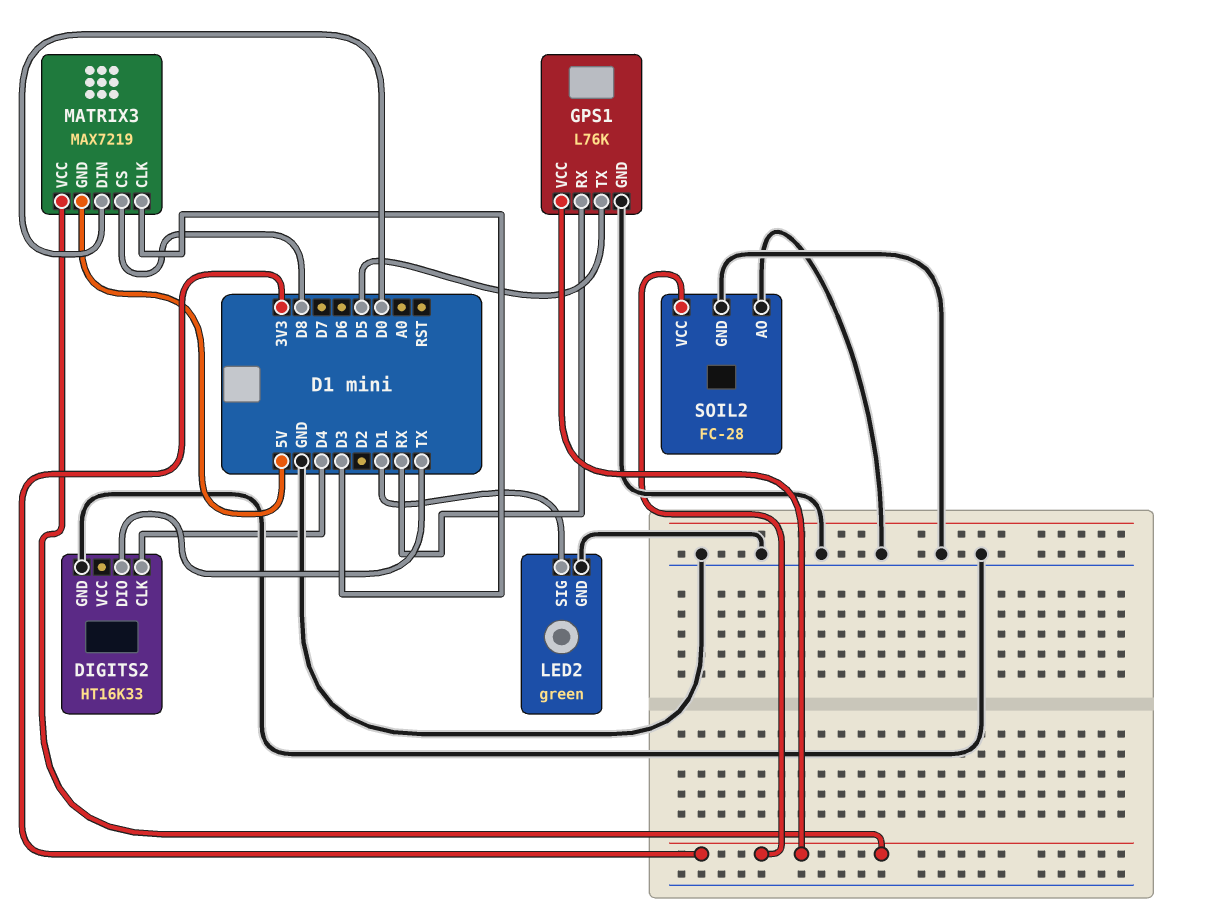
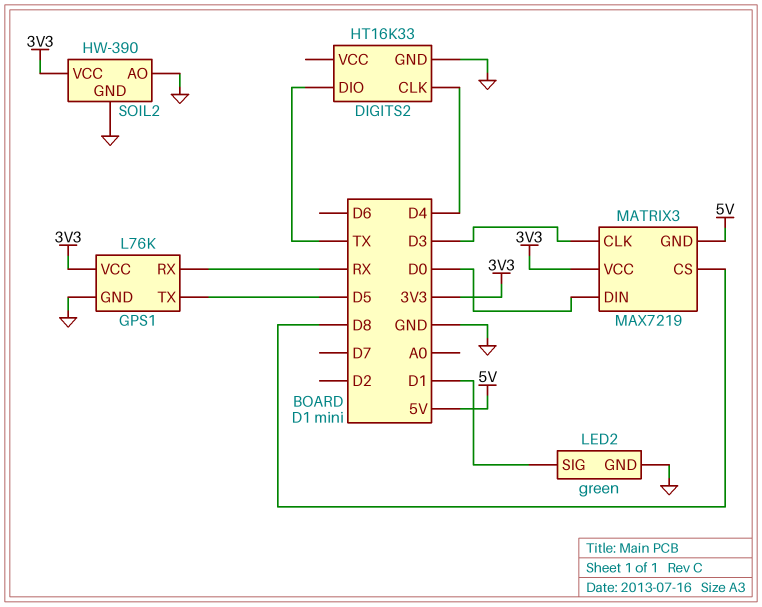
SOIL2: FC-28 -> HW-390

